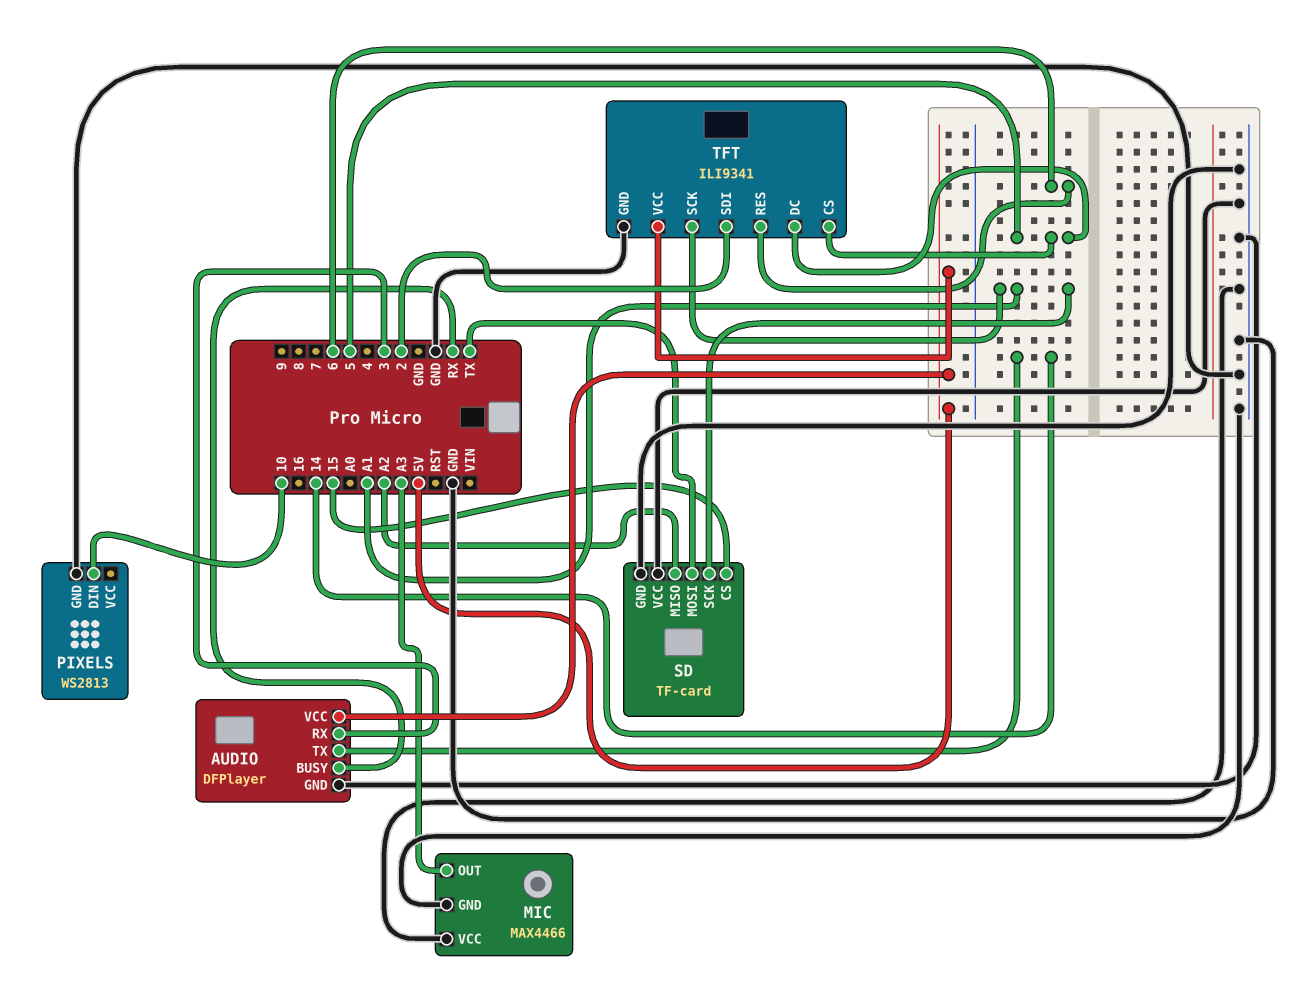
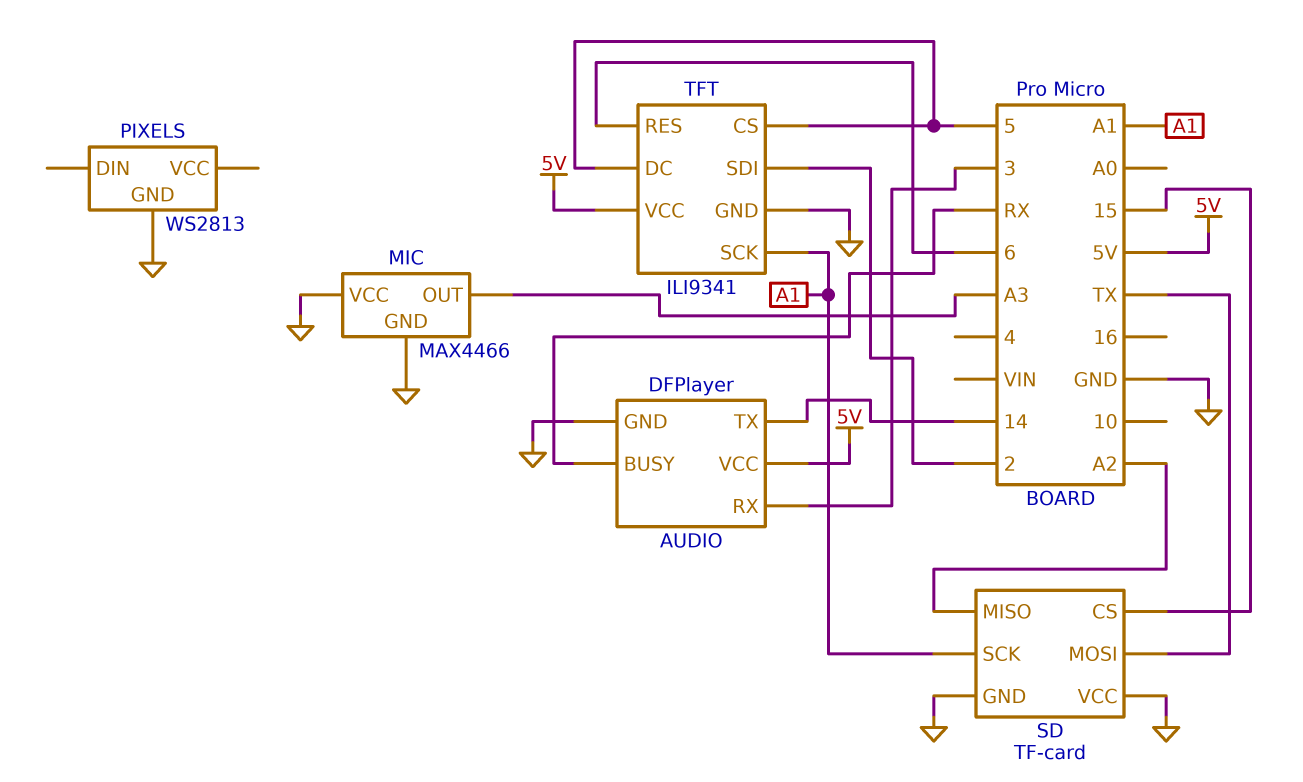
PIXELS pin DIN: 10 -> none

